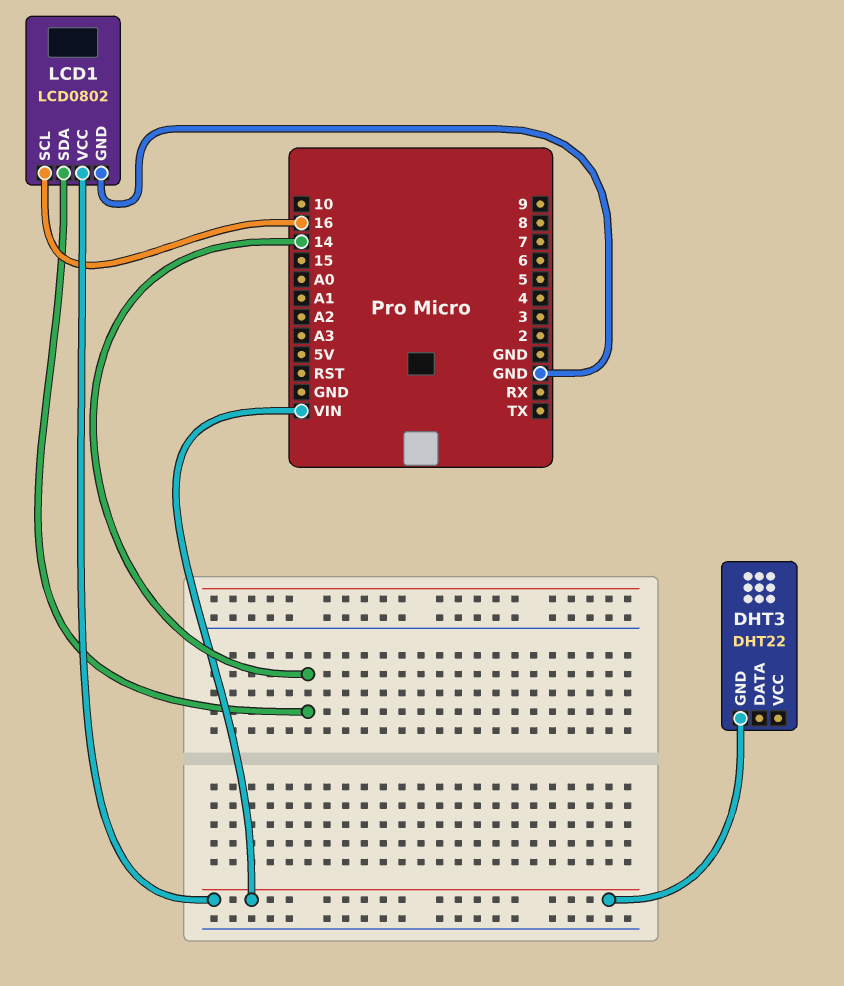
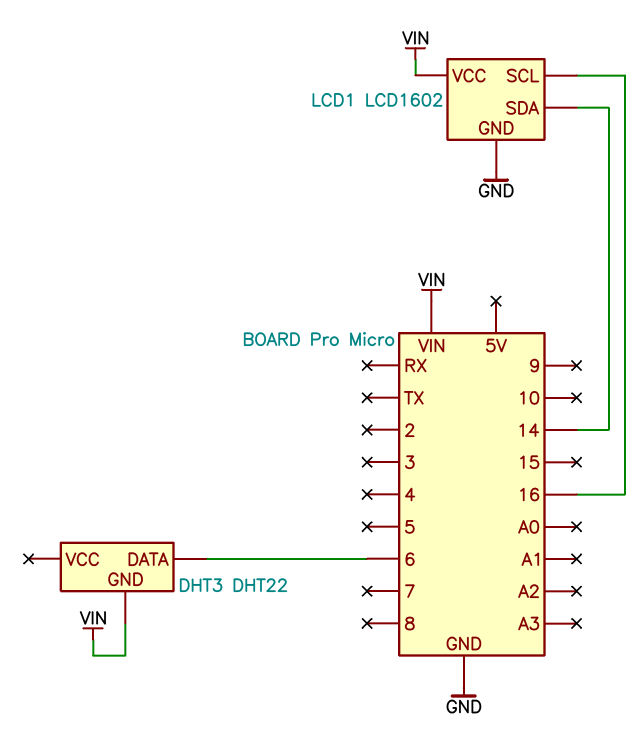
DHT3 pin DATA: none -> 6
LCD1: LCD0802 -> LCD1602

